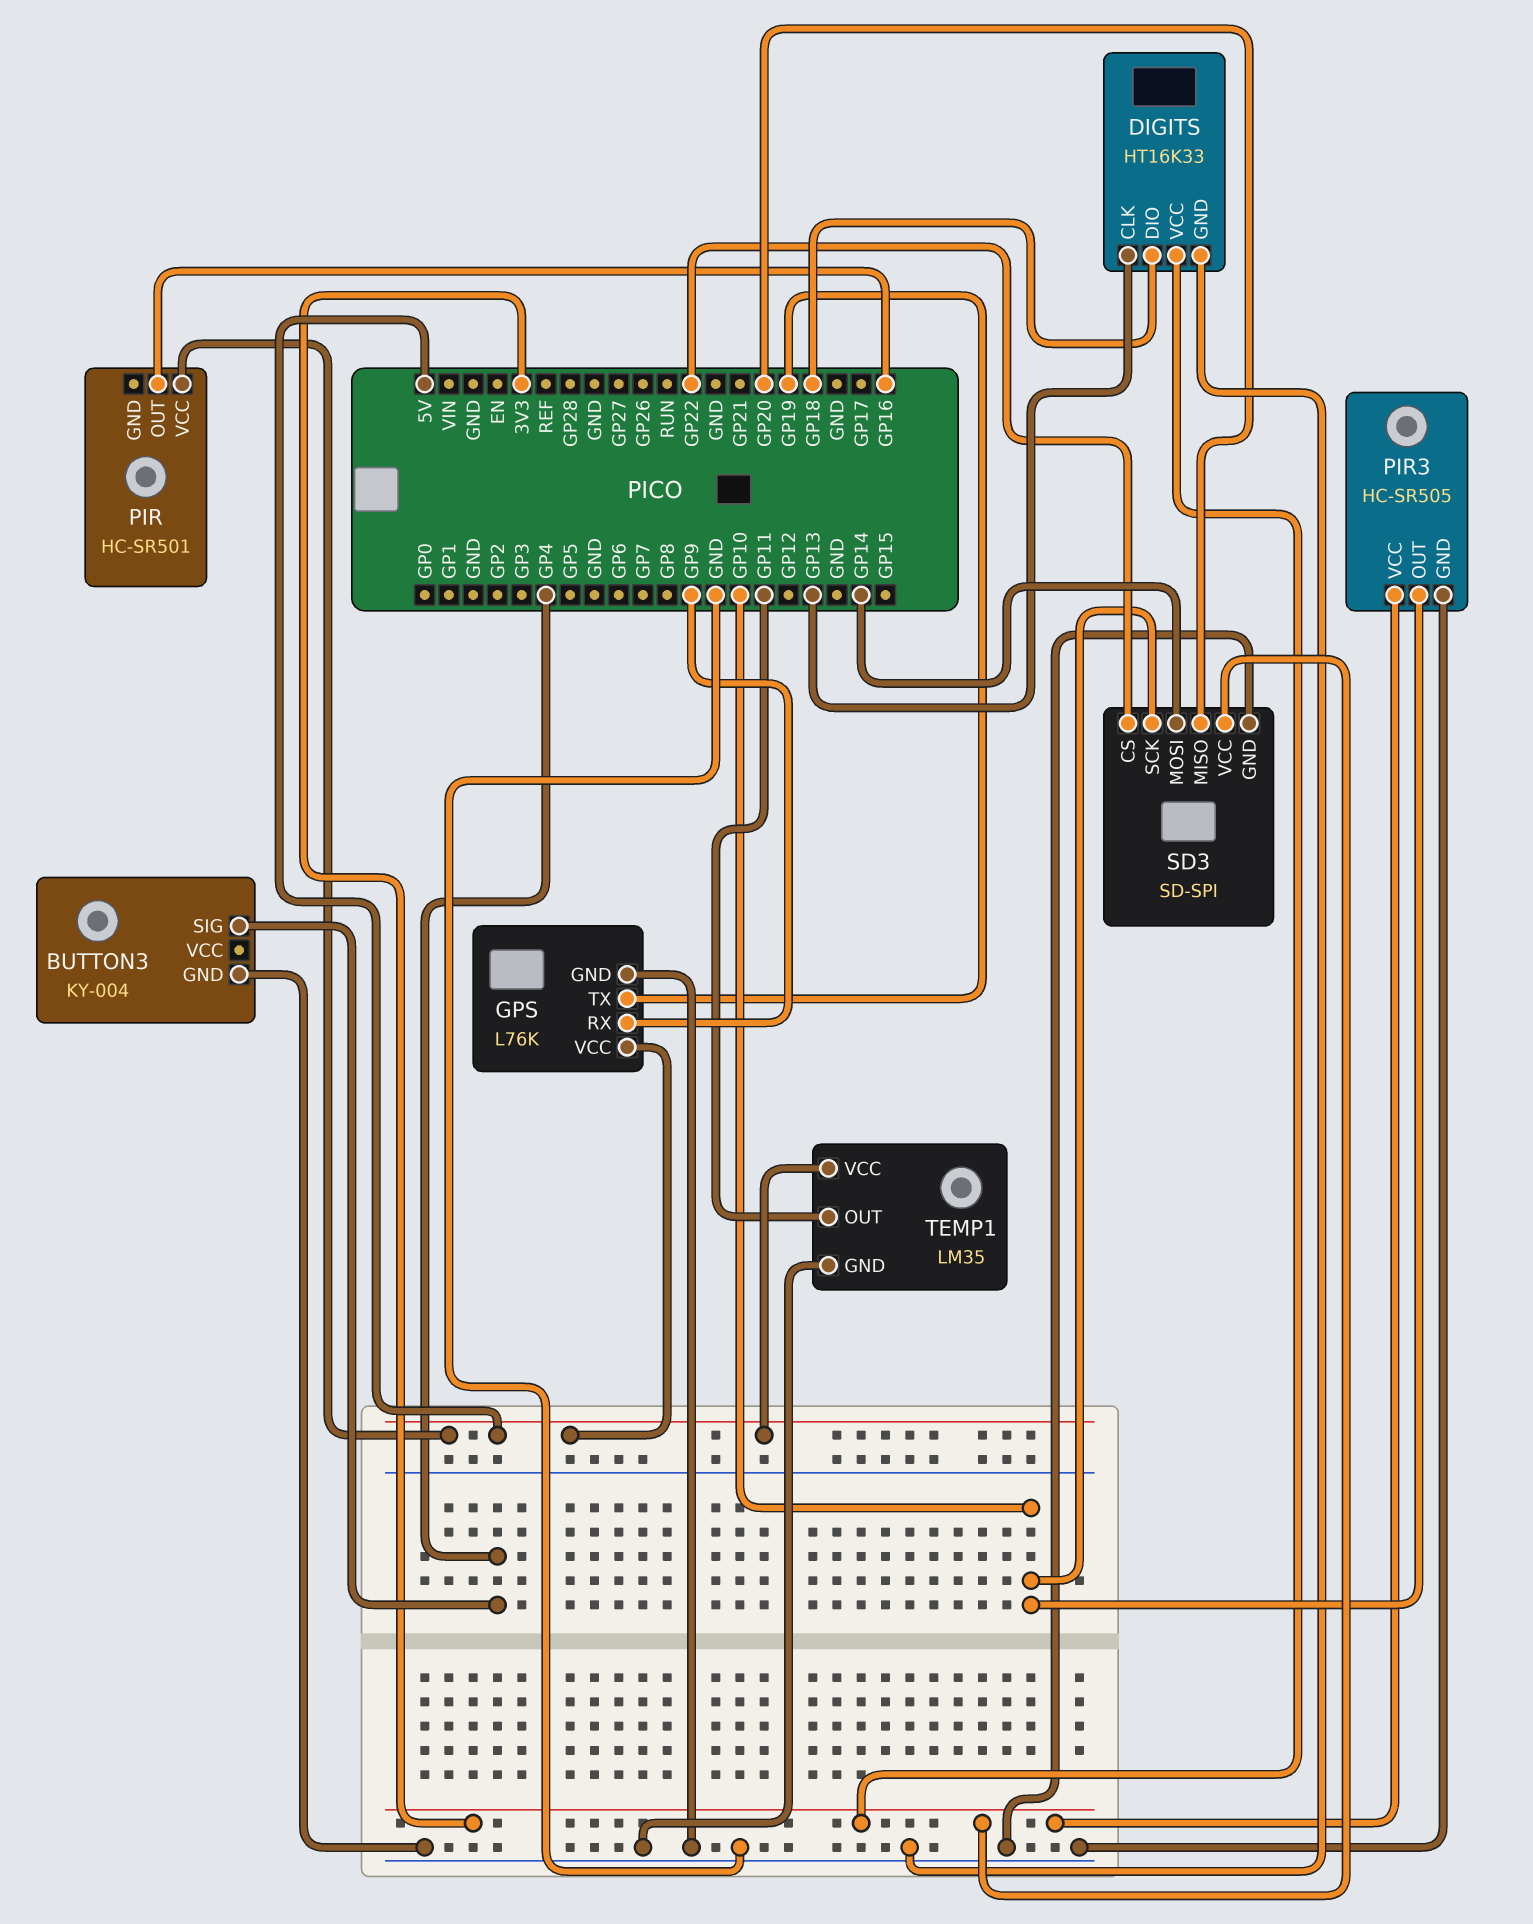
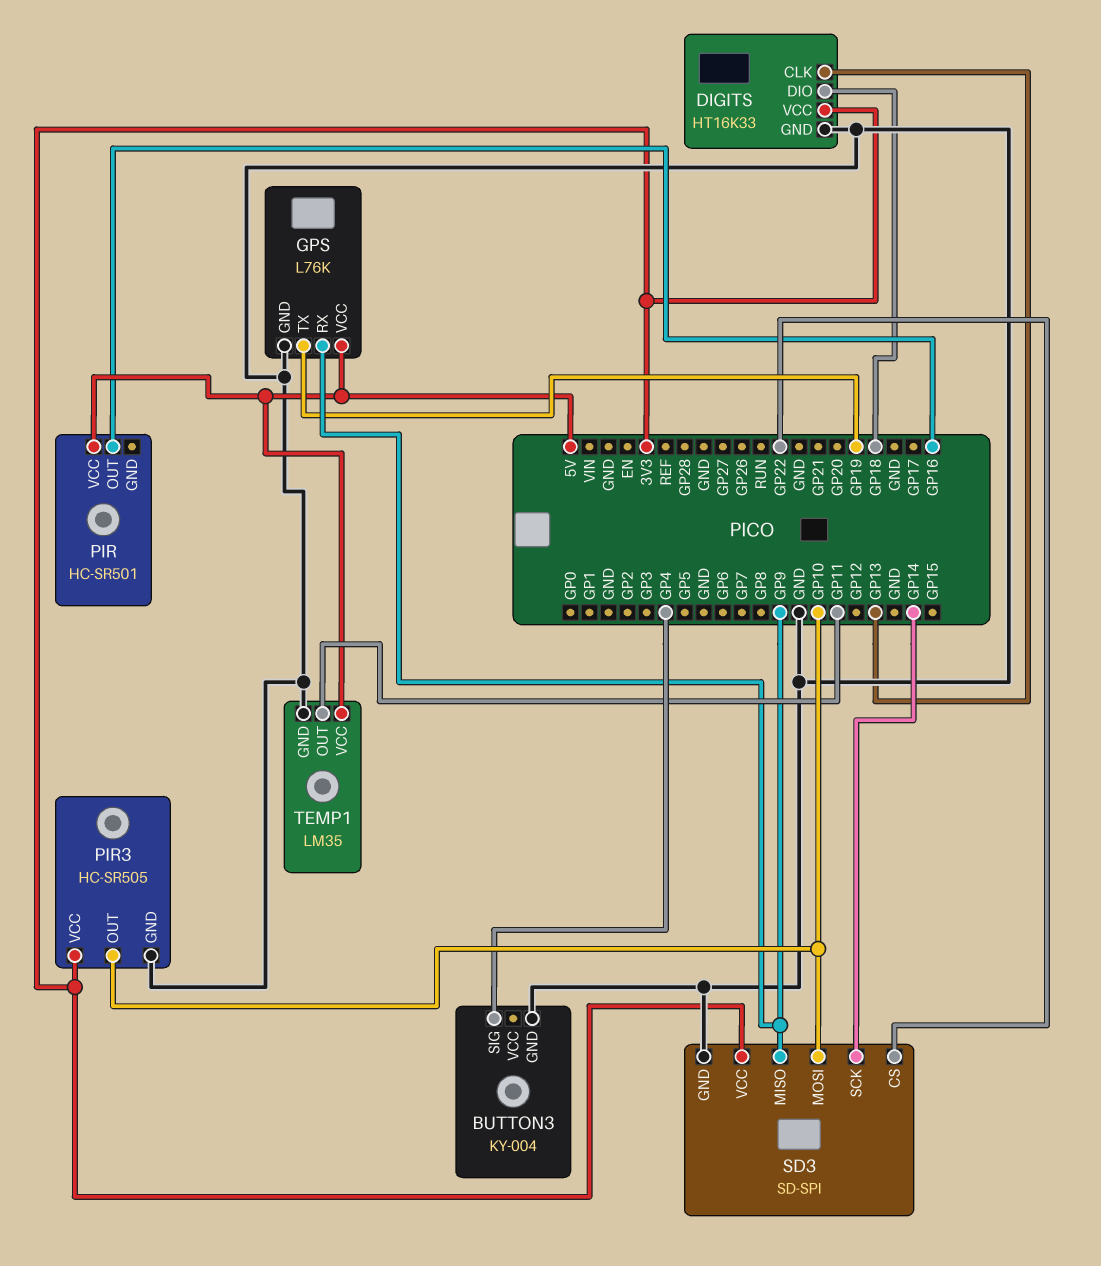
SD3 pin MISO: GP20 -> GP9
SD3 pin MOSI: GP14 -> GP10
SD3 pin SCK: GP10 -> GP14

